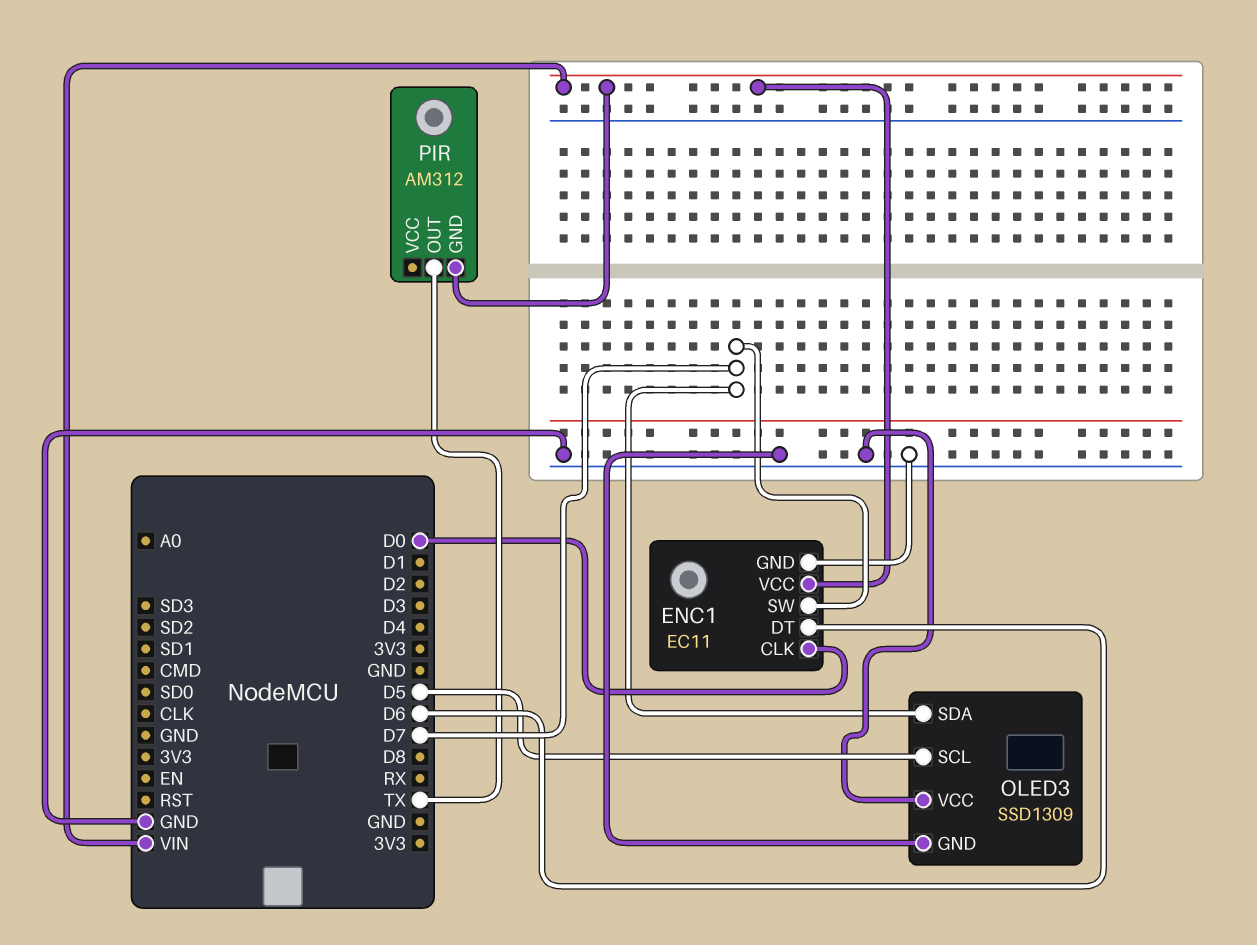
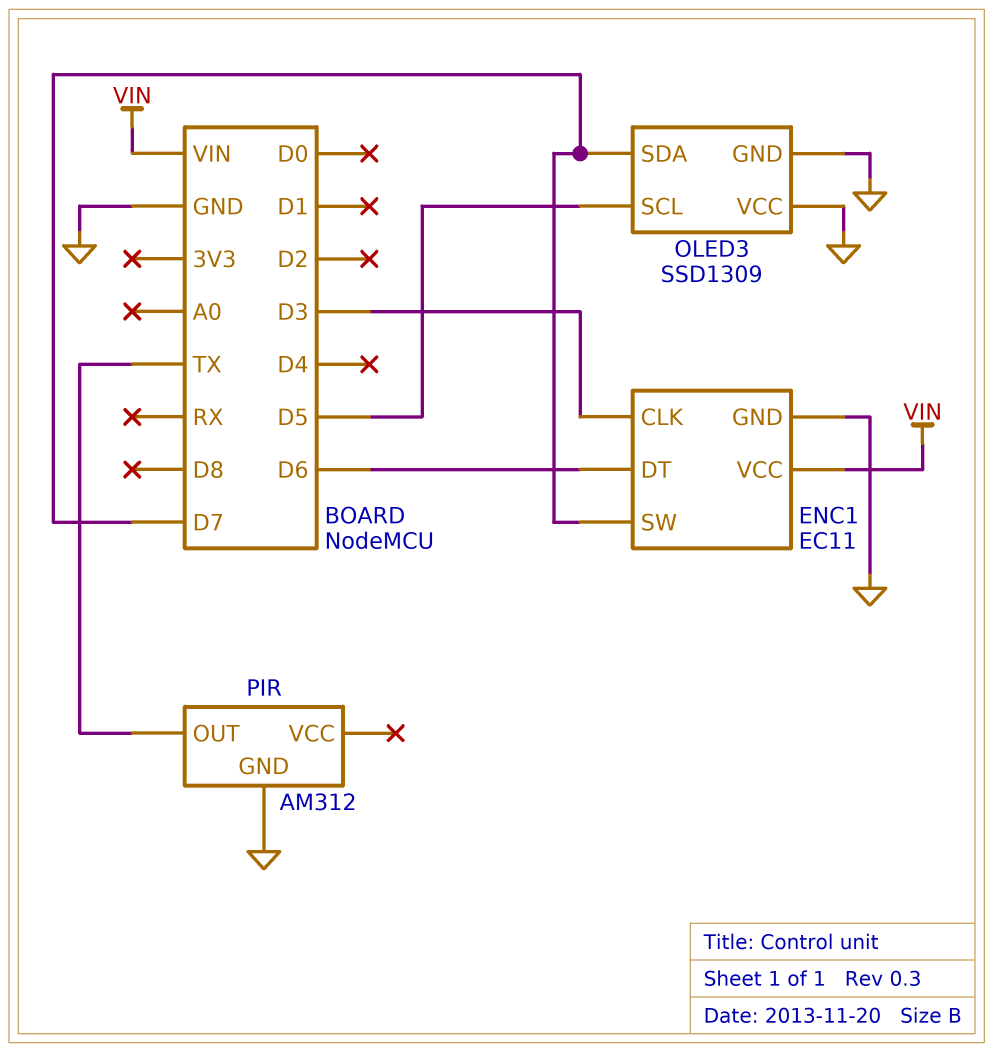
ENC1 pin CLK: D0 -> D3
PIR pin GND: VIN -> GND

